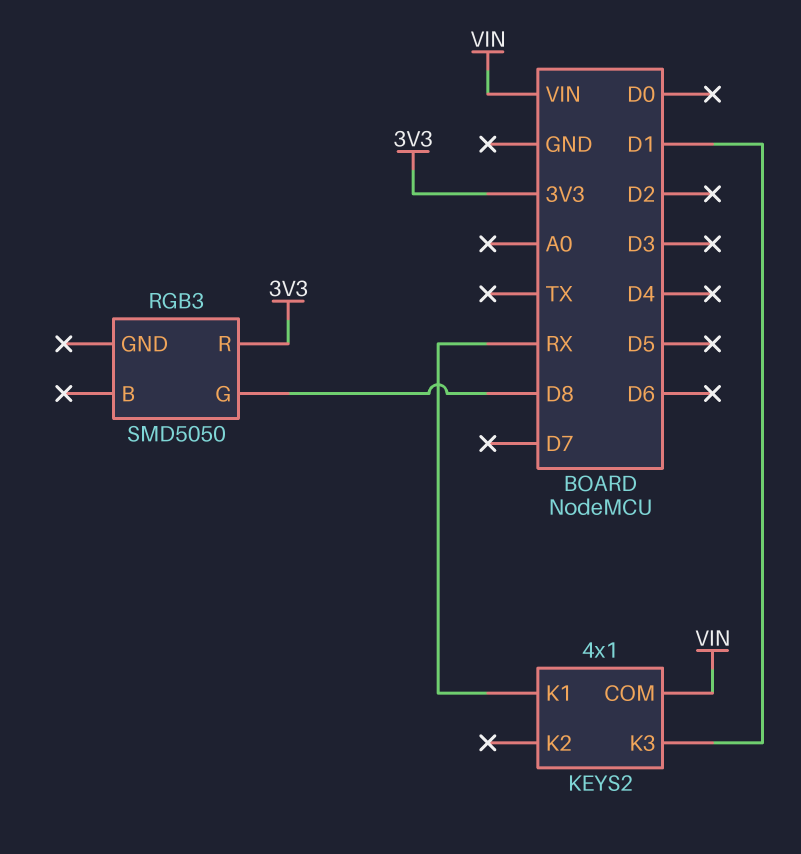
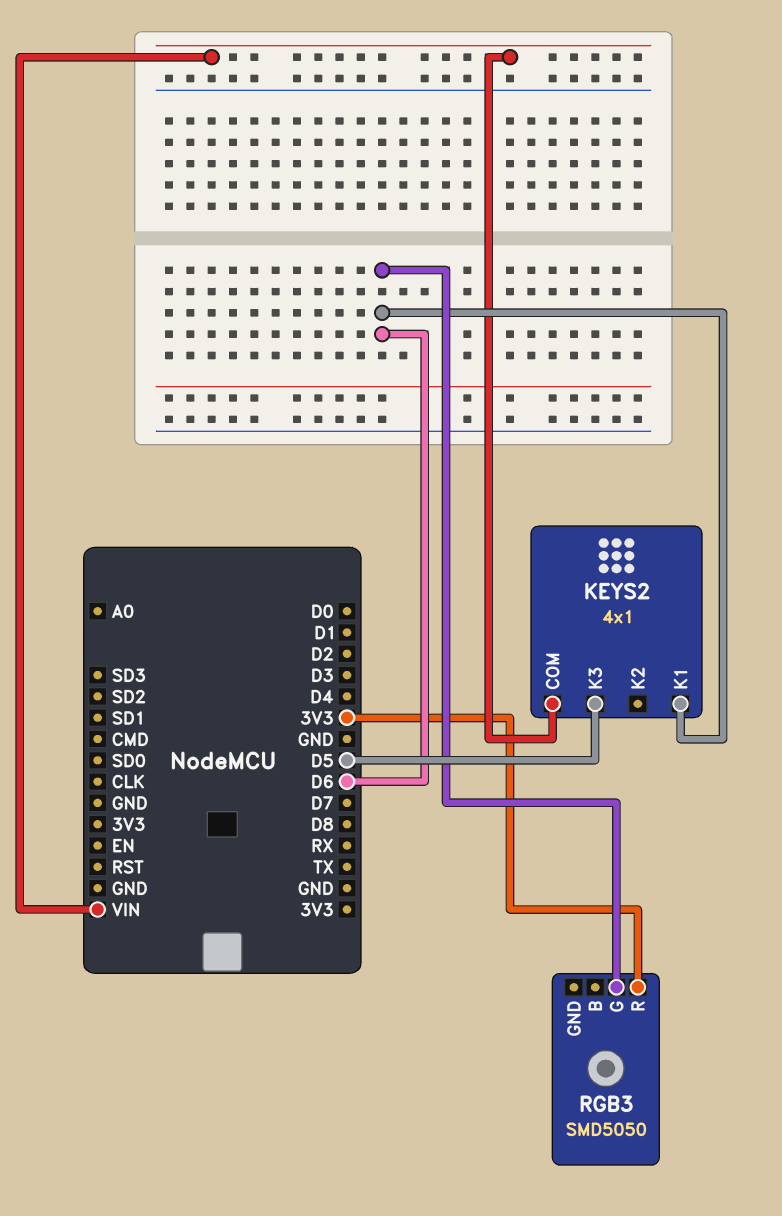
KEYS2 pin K1: RX -> D6
KEYS2 pin K3: D1 -> D5
RGB3 pin G: D8 -> D6

